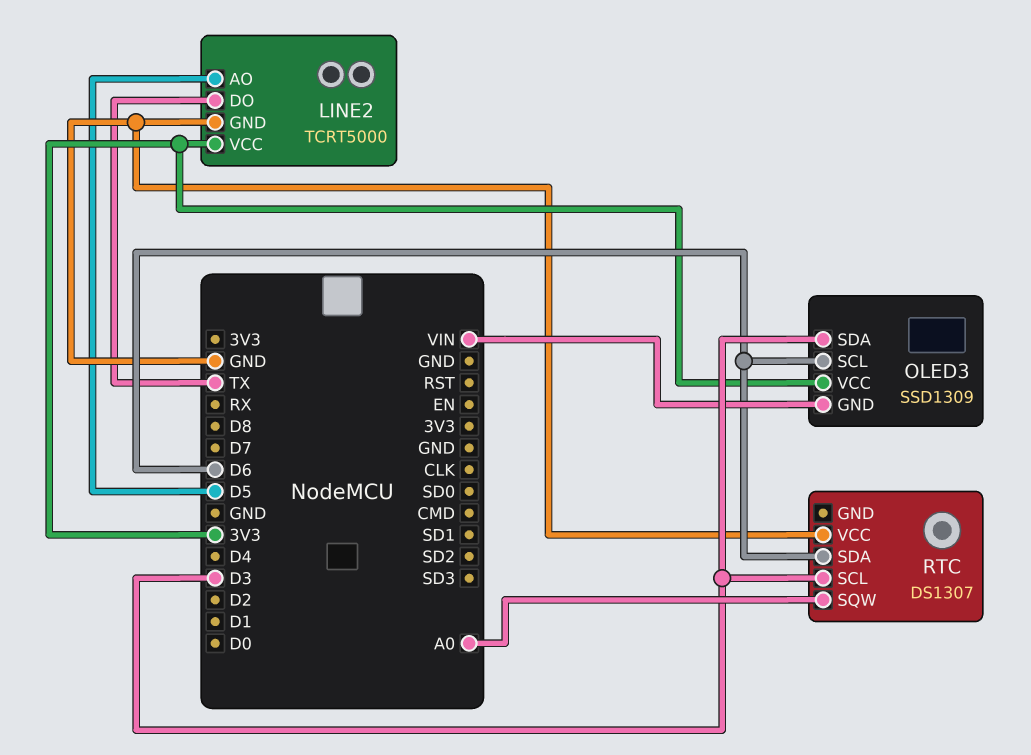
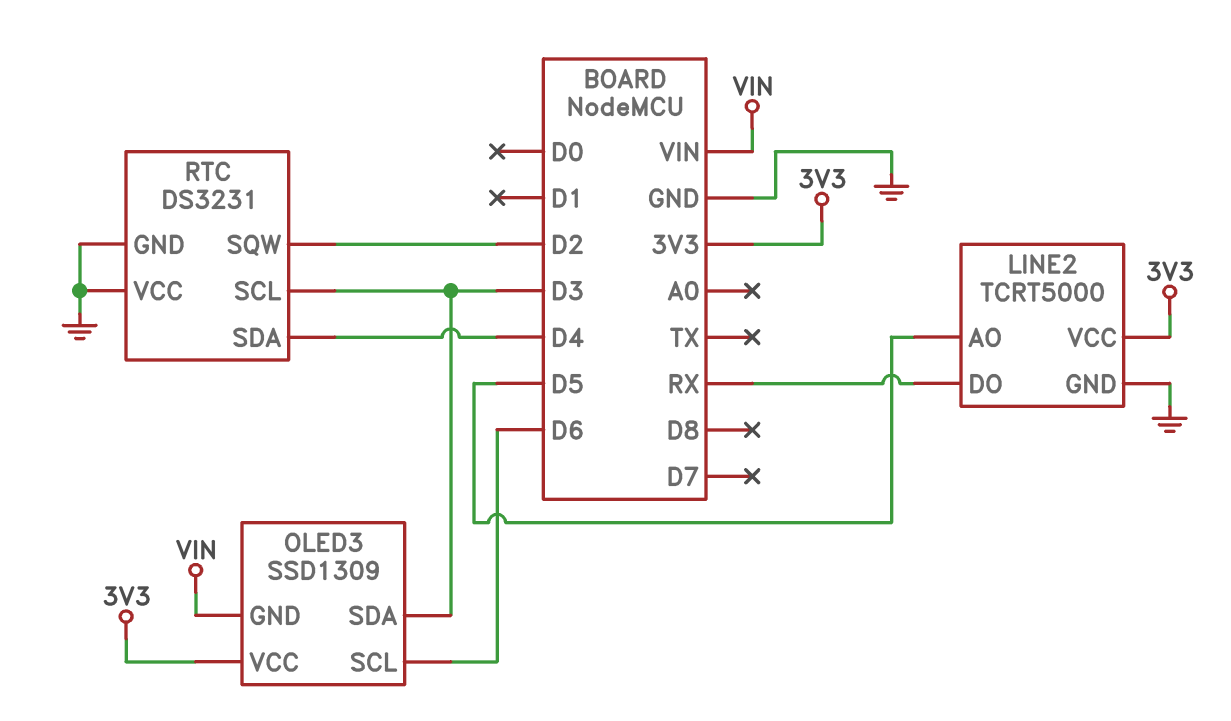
LINE2 pin DO: TX -> RX
RTC: DS1307 -> DS3231
RTC pin GND: none -> GND
RTC pin SDA: D6 -> D4
RTC pin SQW: A0 -> D2

